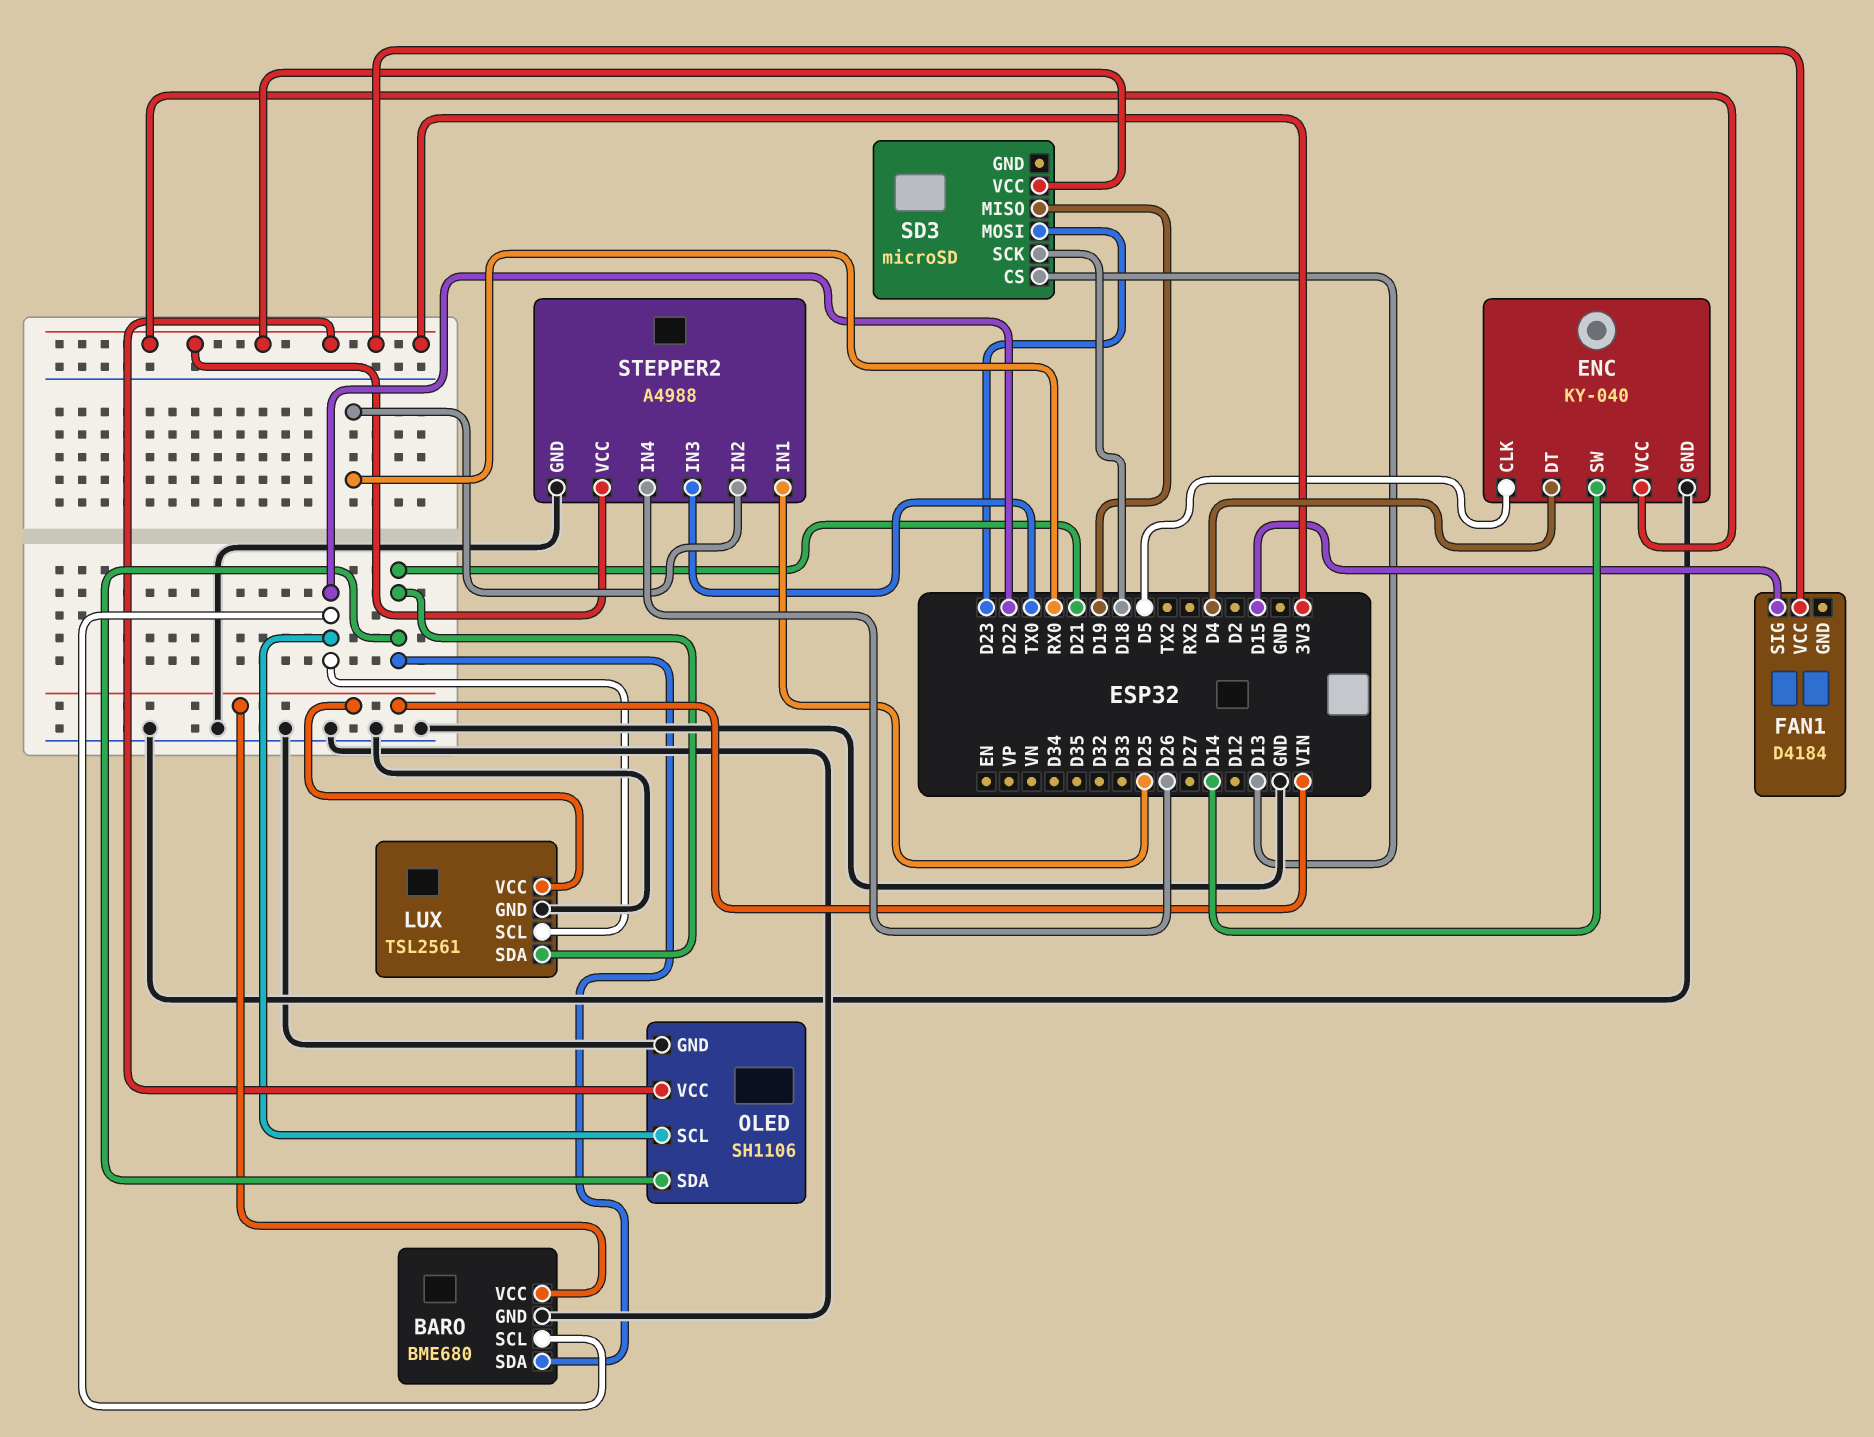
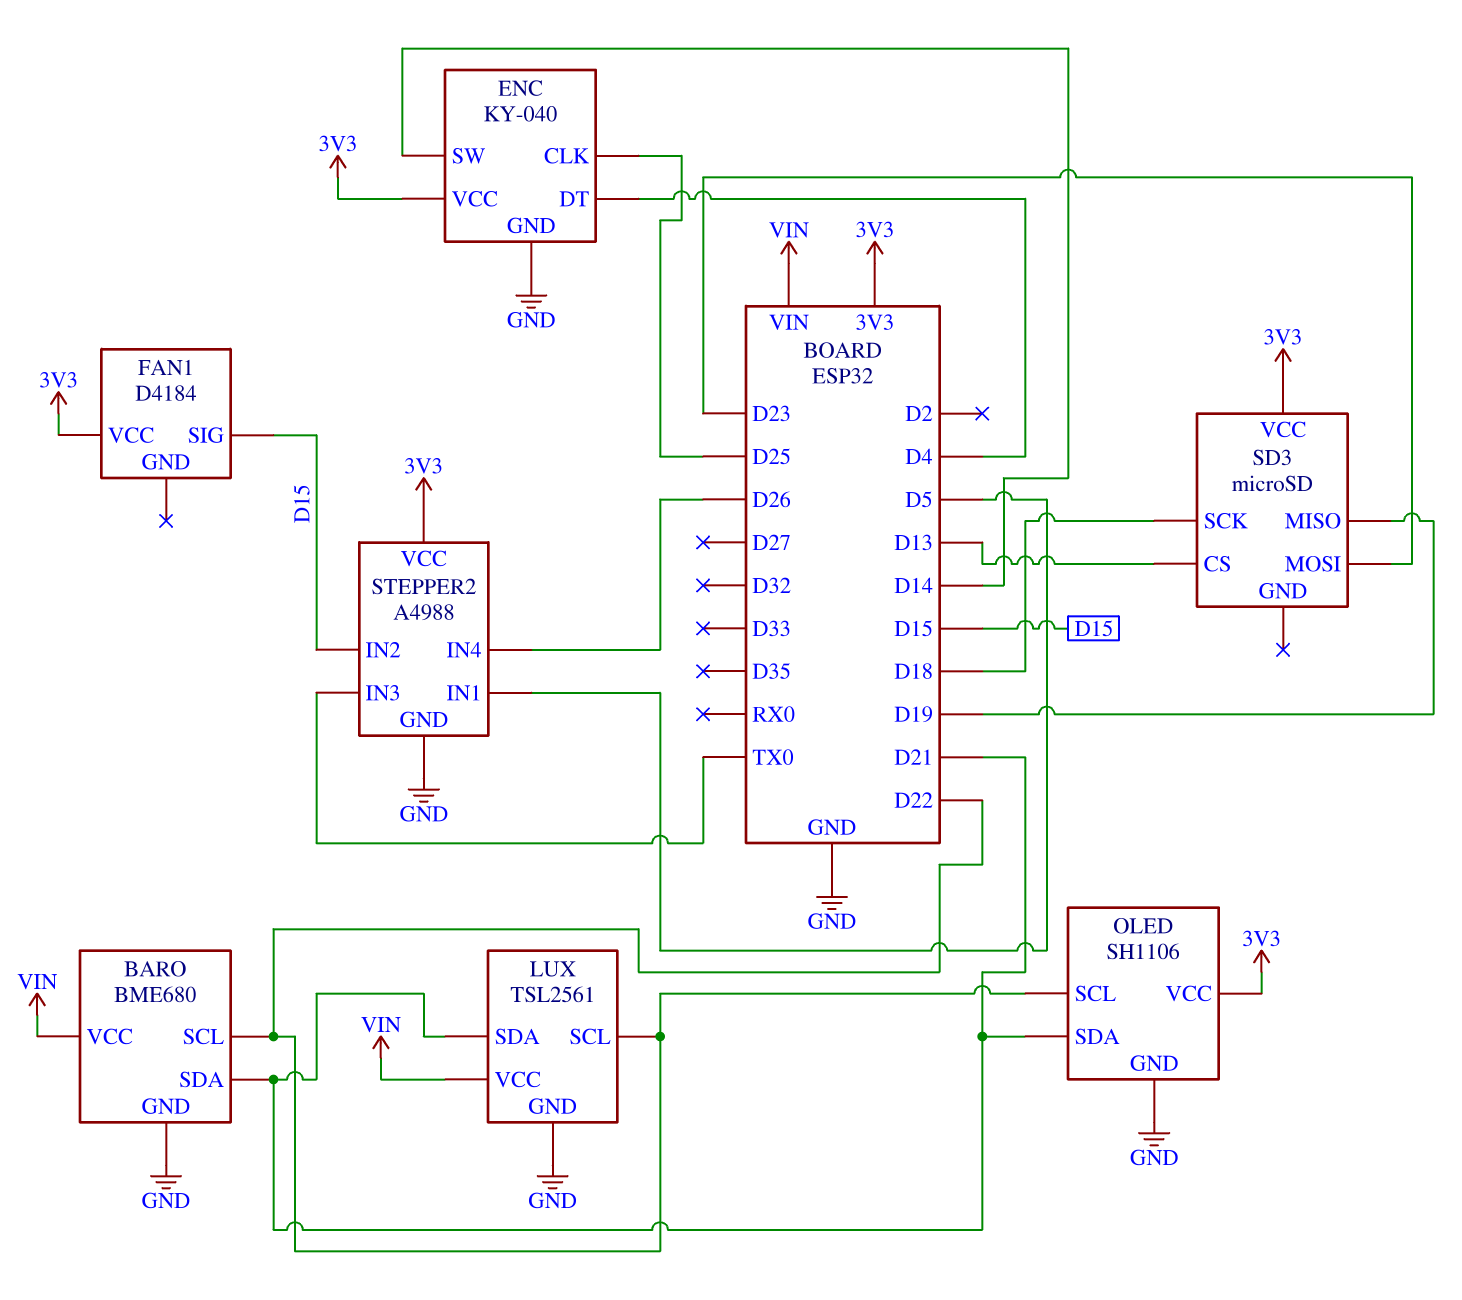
ENC pin CLK: D5 -> D25
STEPPER2 pin IN1: D25 -> D5
STEPPER2 pin IN2: RX0 -> D15

